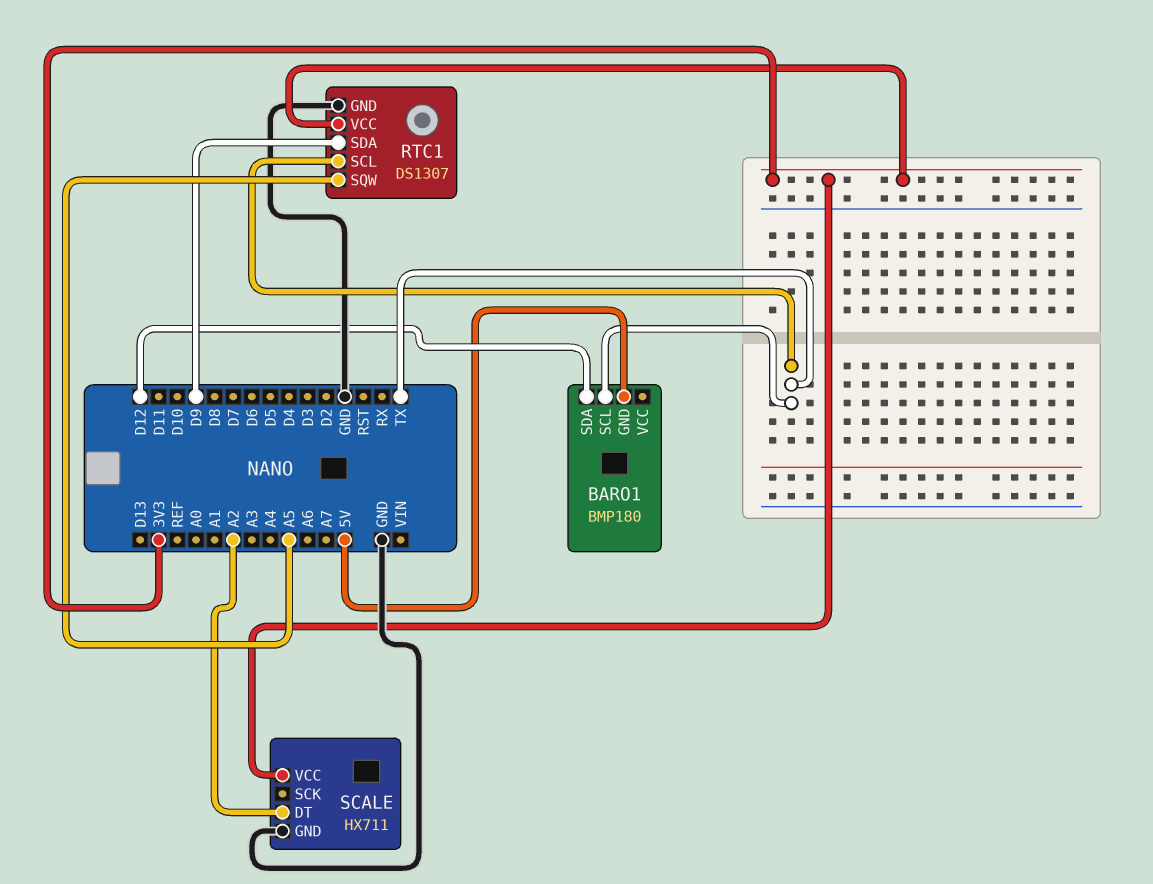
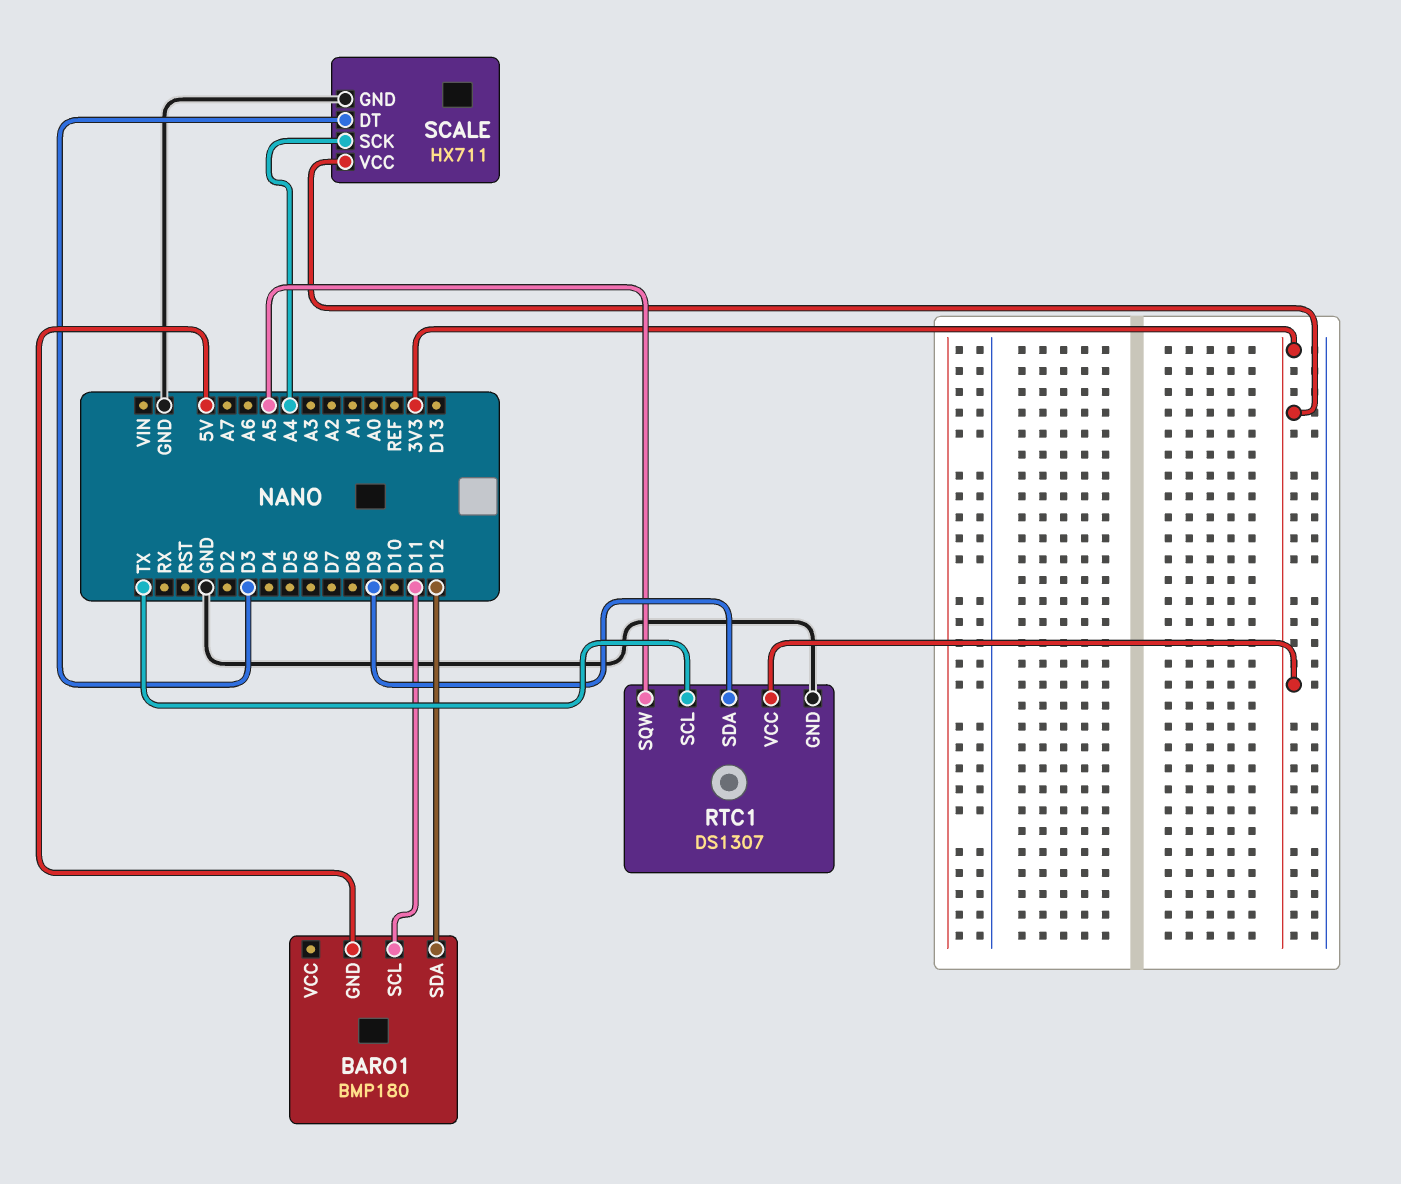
BARO1 pin SCL: TX -> D11
SCALE pin DT: A2 -> D3
SCALE pin SCK: none -> A4

